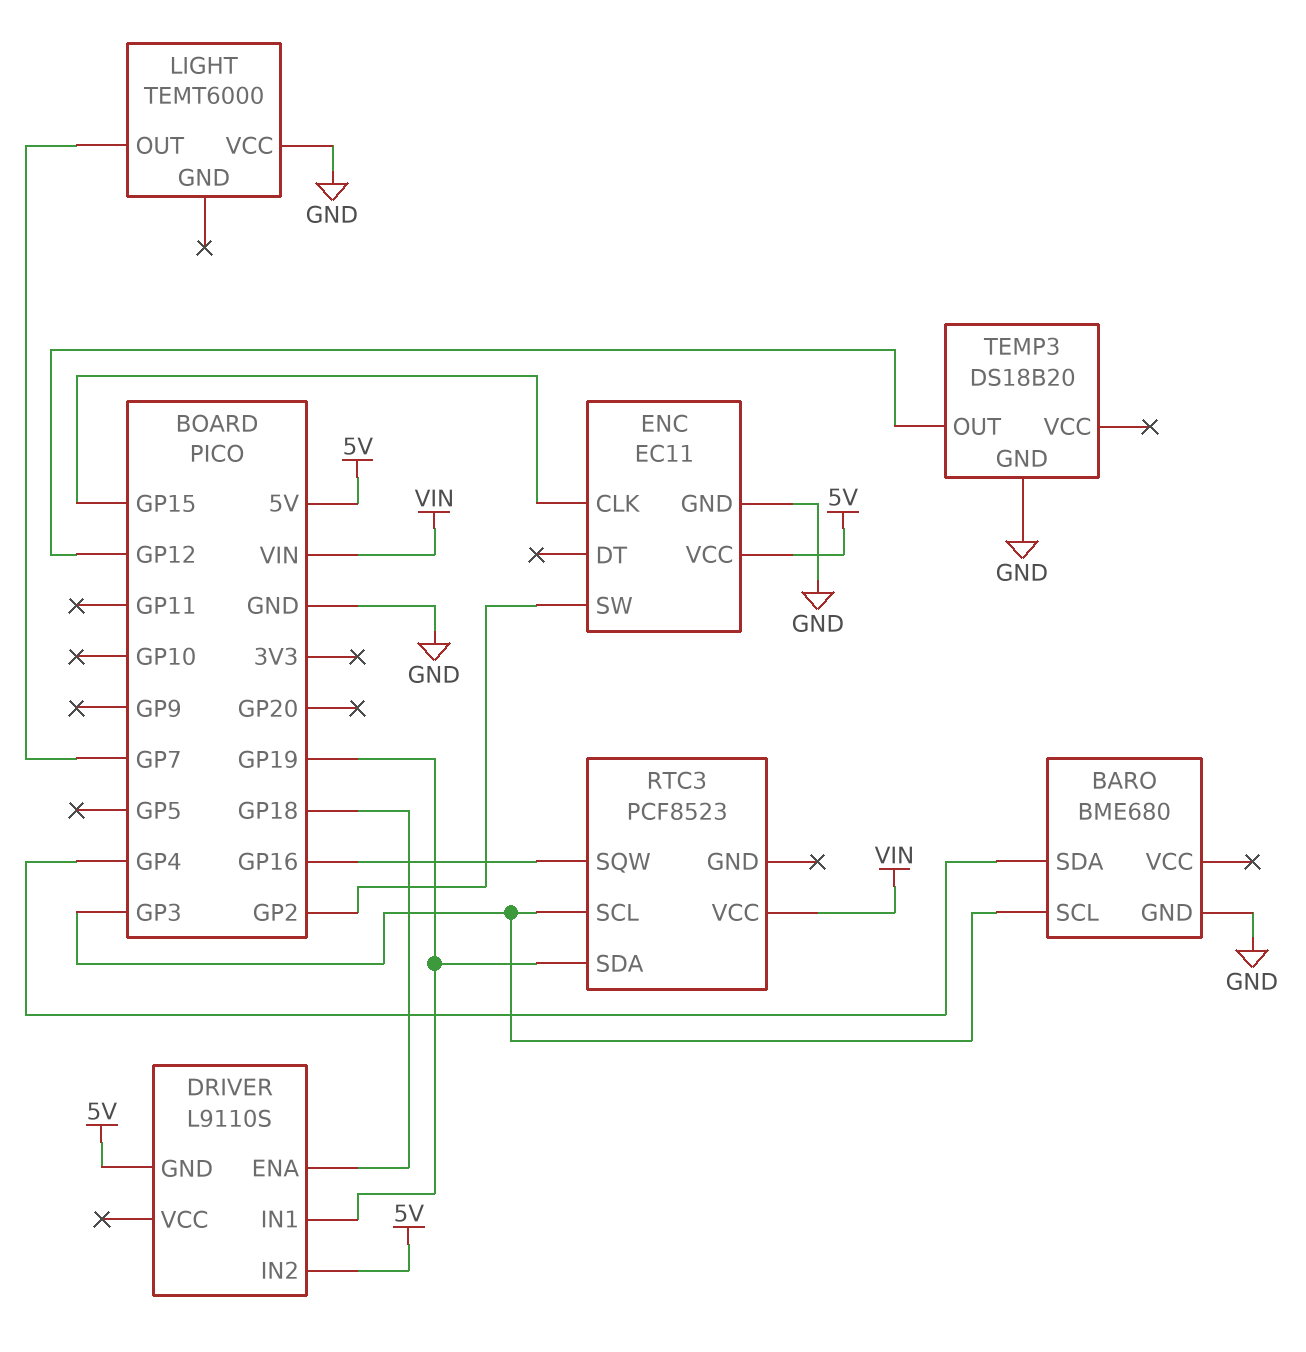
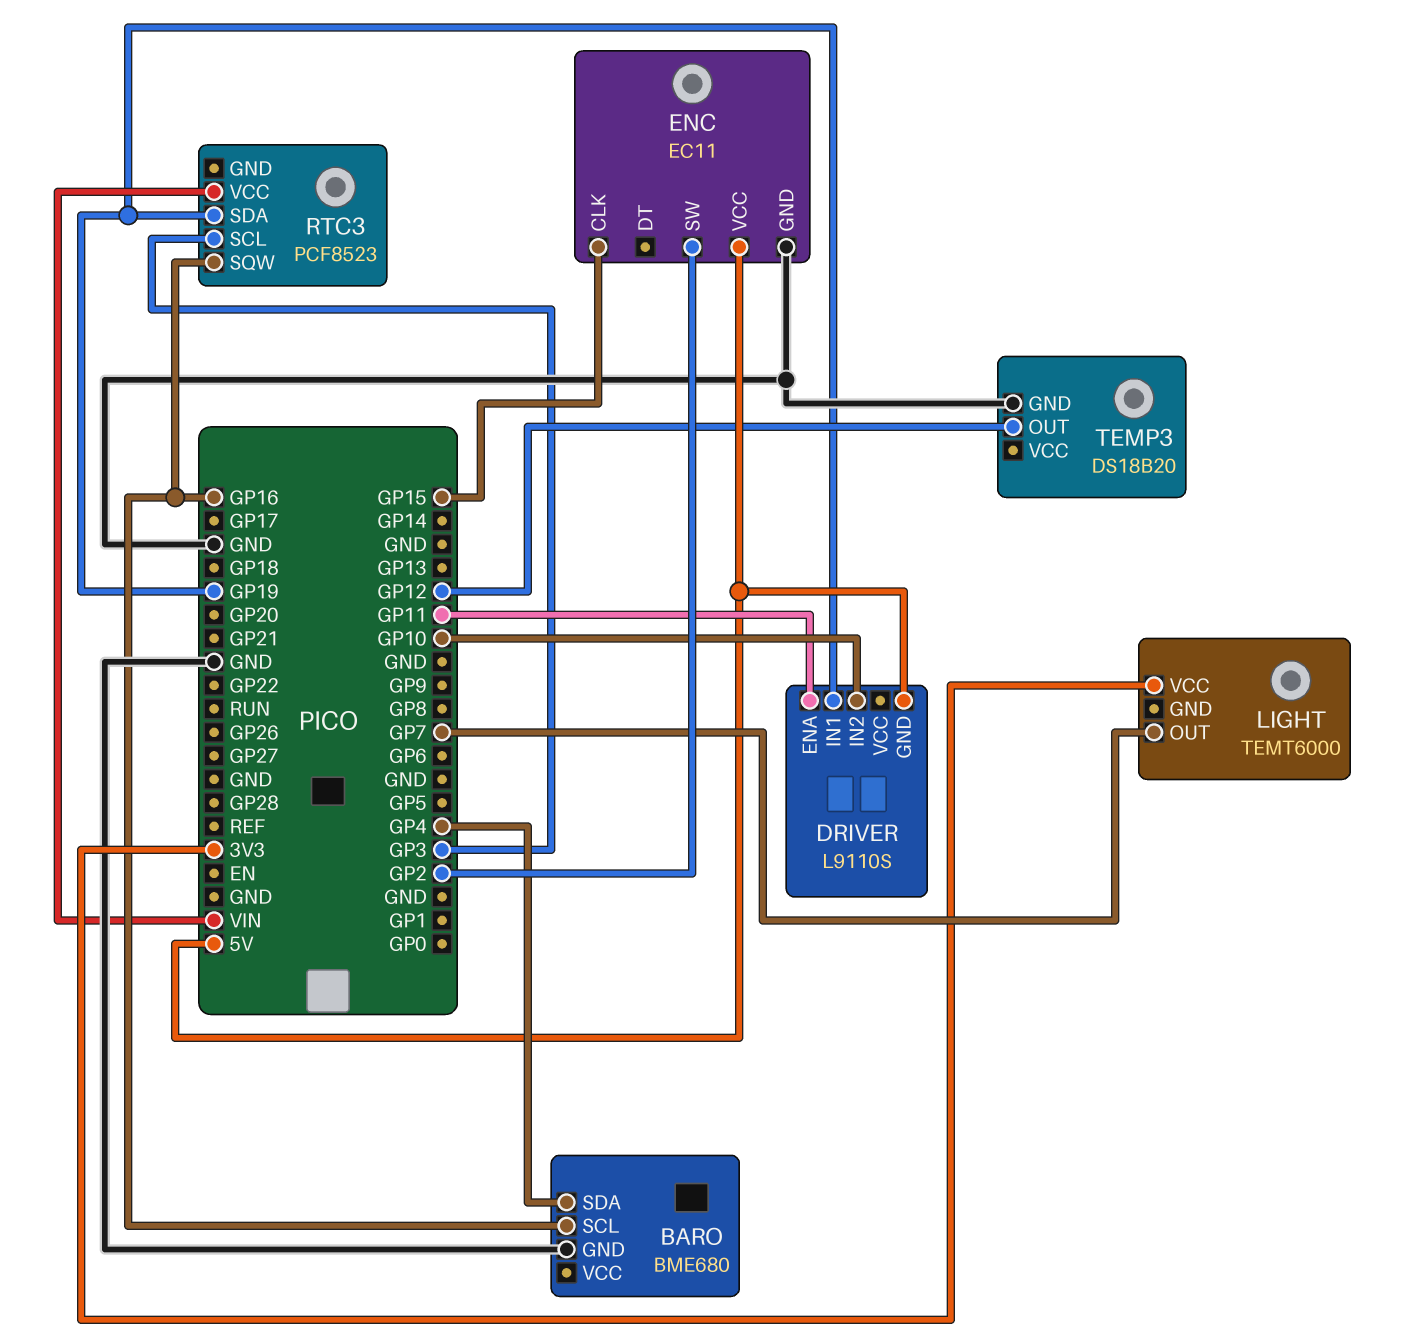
BARO pin SCL: GP3 -> GP16
DRIVER pin ENA: GP18 -> GP11
DRIVER pin IN2: 5V -> GP10
LIGHT pin VCC: GND -> 3V3

